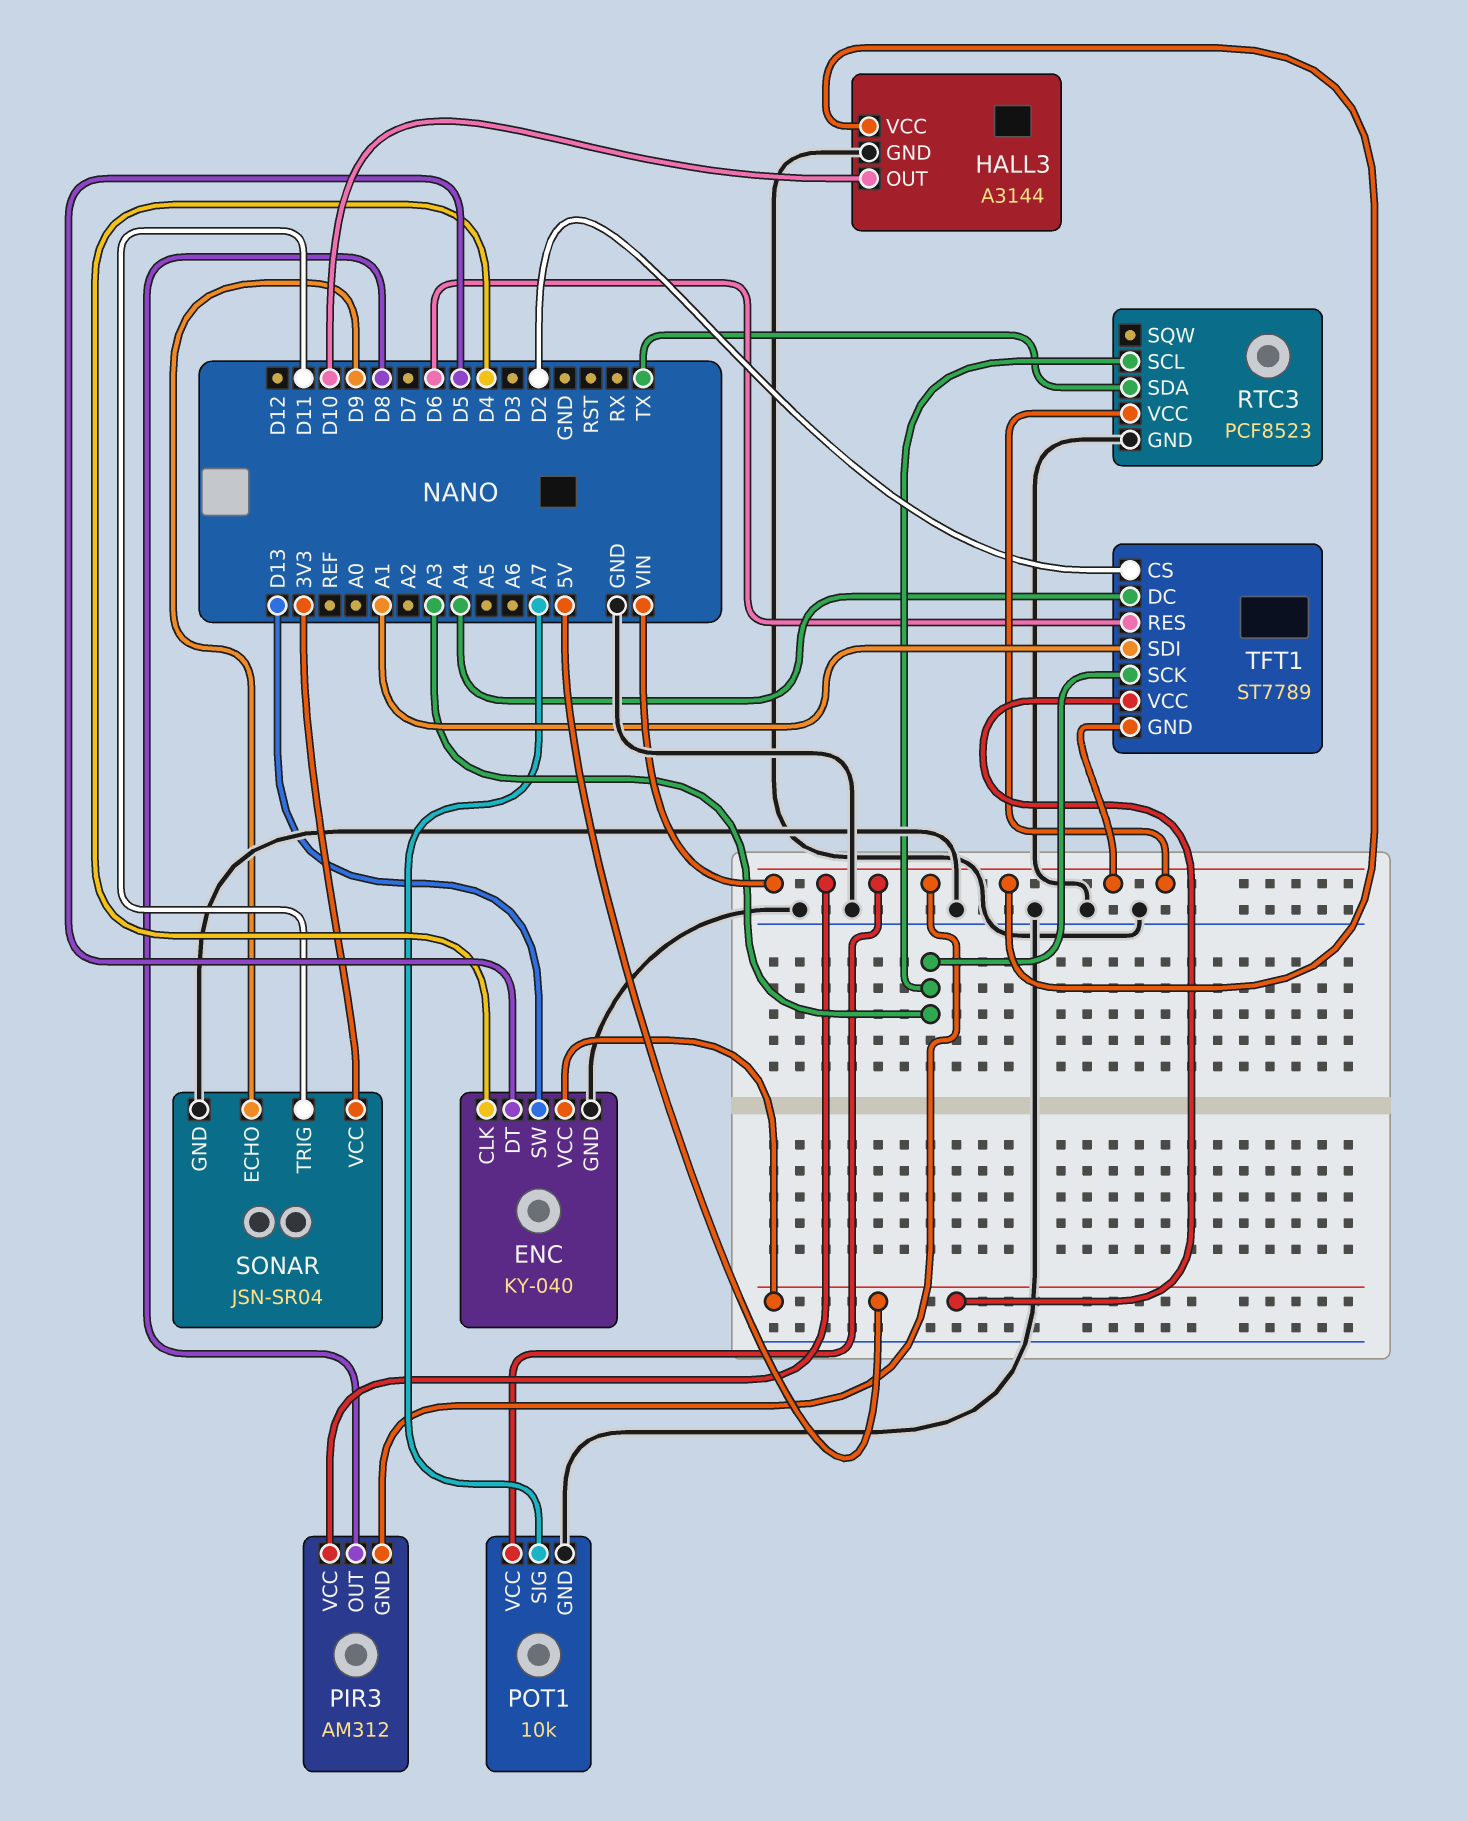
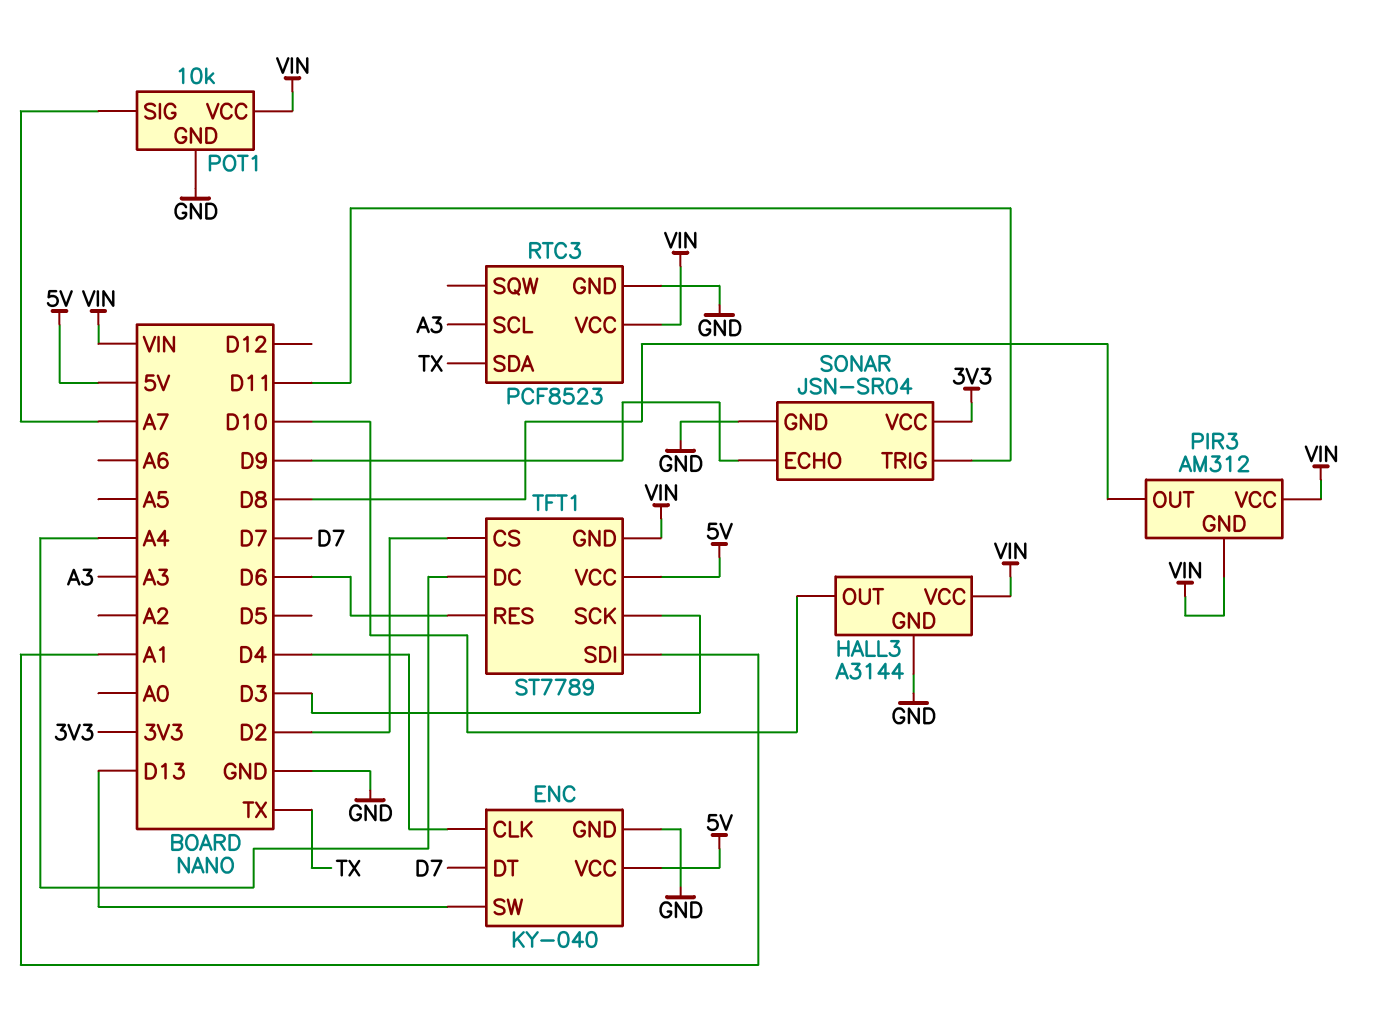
ENC pin DT: D5 -> D7
TFT1 pin SCK: A3 -> D3

